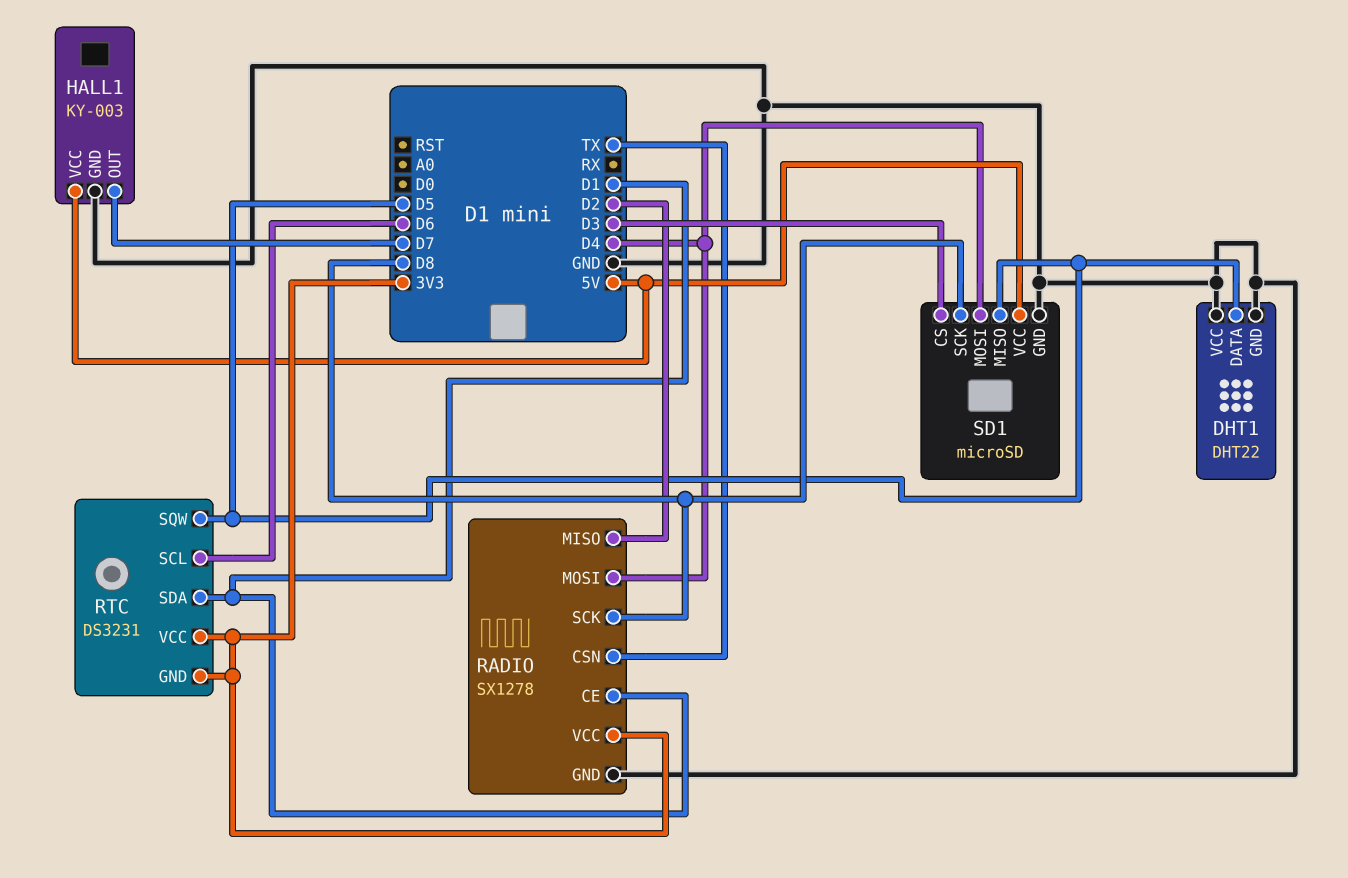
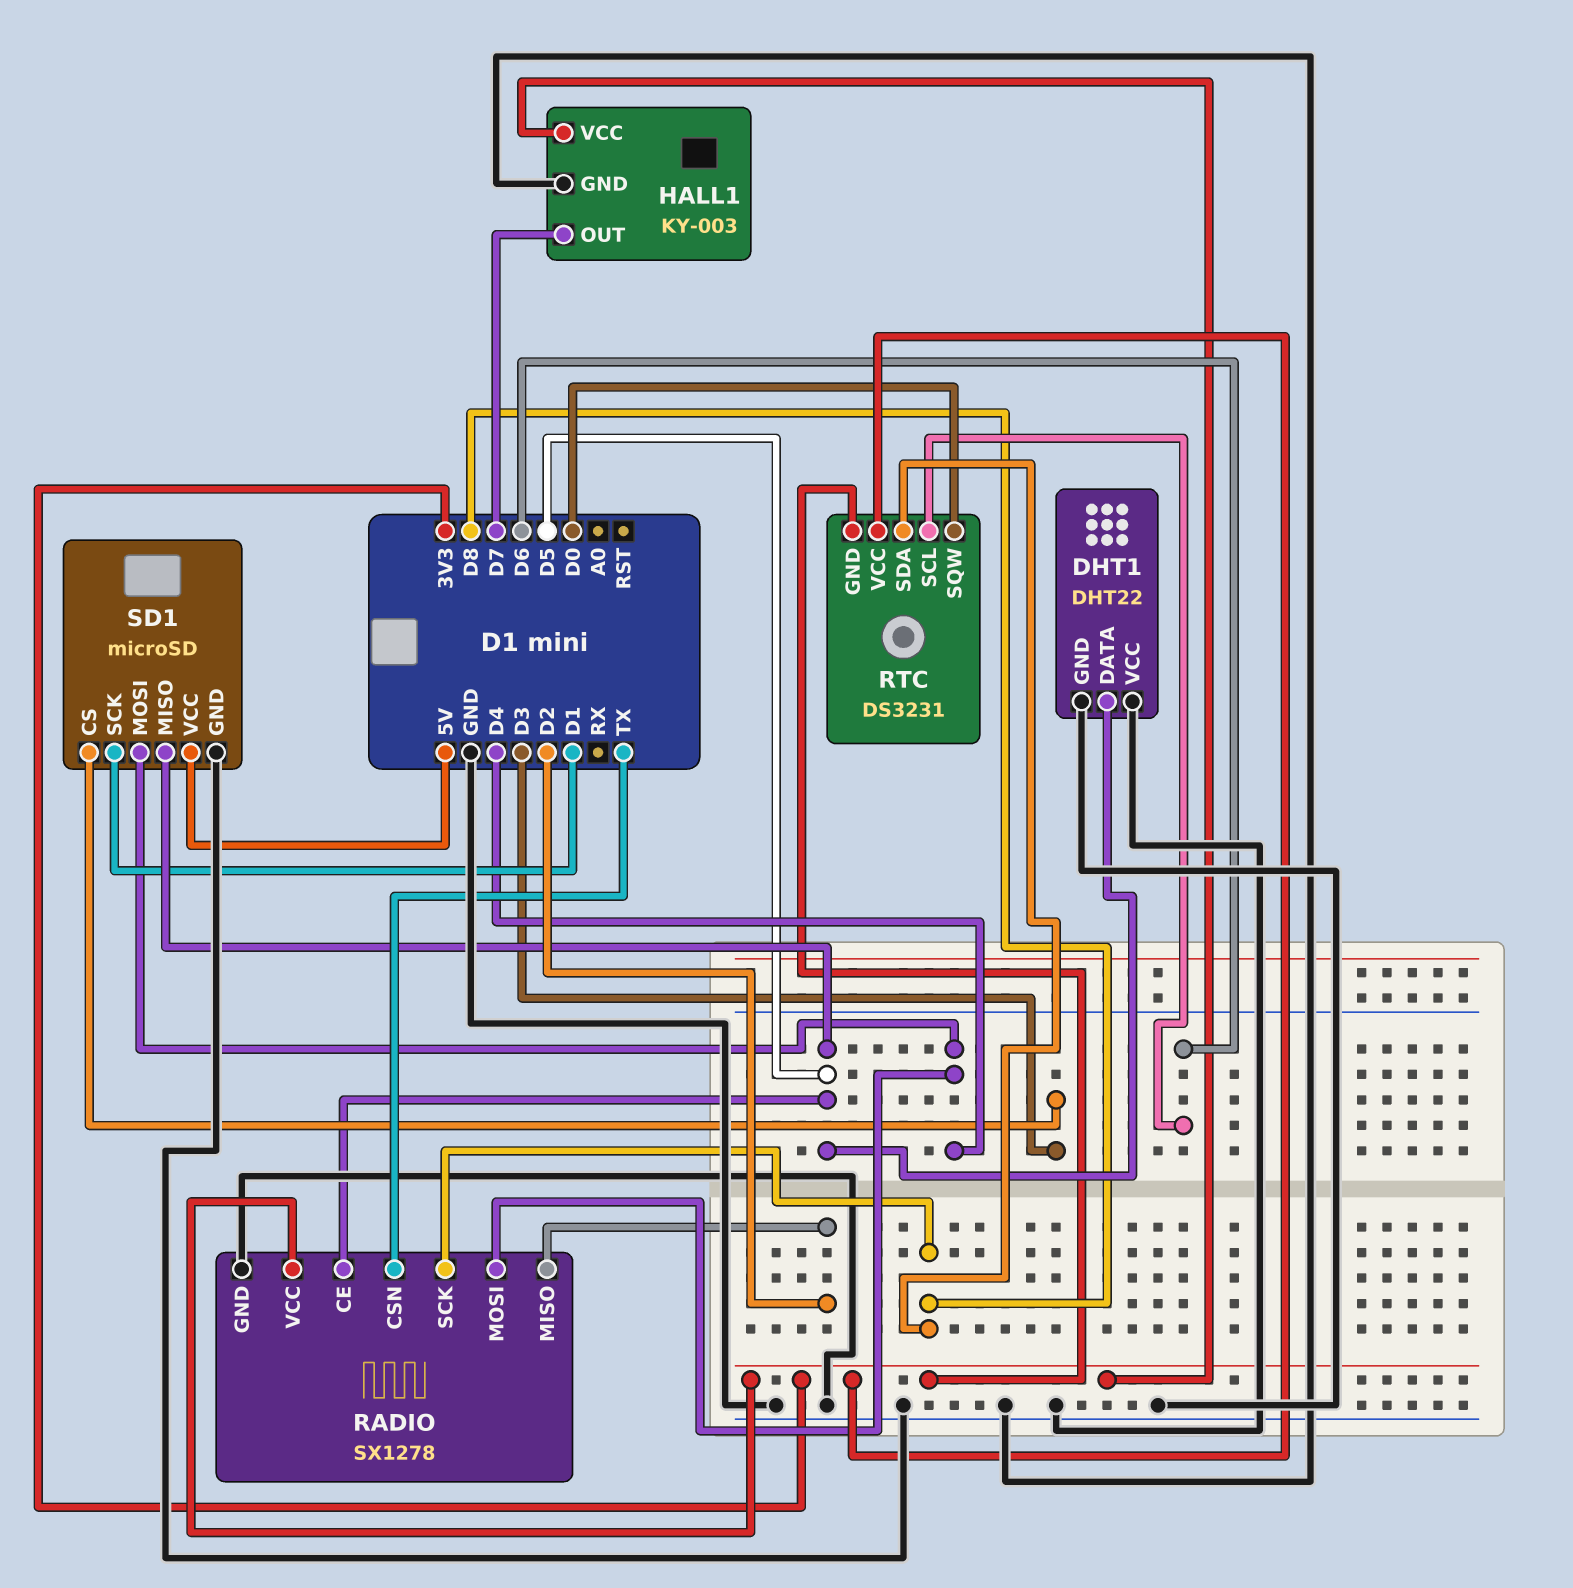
HALL1 pin VCC: 5V -> 3V3
RADIO pin CE: D1 -> D5
RTC pin SDA: D1 -> D8
RTC pin SQW: D5 -> D0
SD1 pin SCK: D8 -> D1

